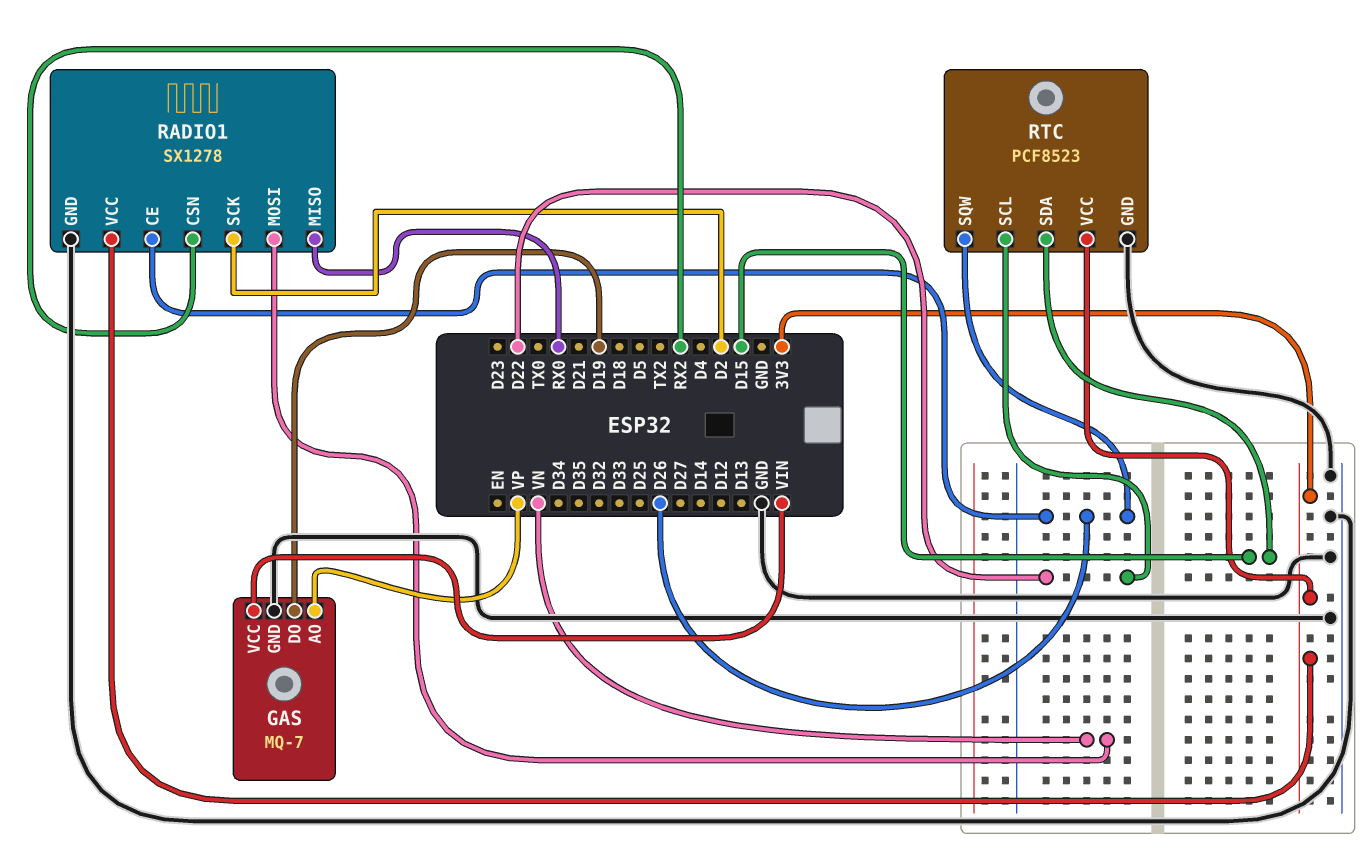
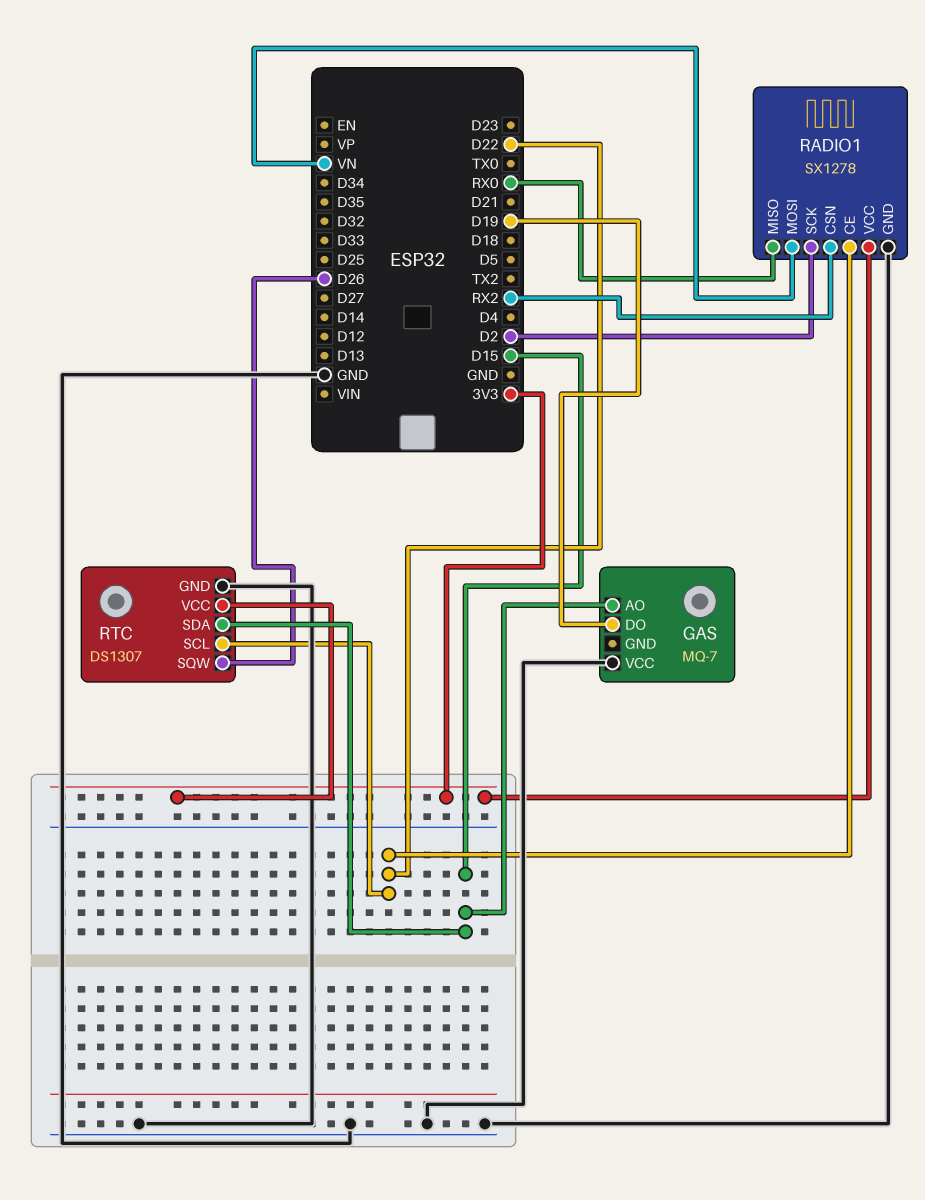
GAS pin AO: VP -> D15
GAS pin GND: GND -> none
GAS pin VCC: VIN -> GND
RADIO1 pin CE: D26 -> D22
RTC: PCF8523 -> DS1307

